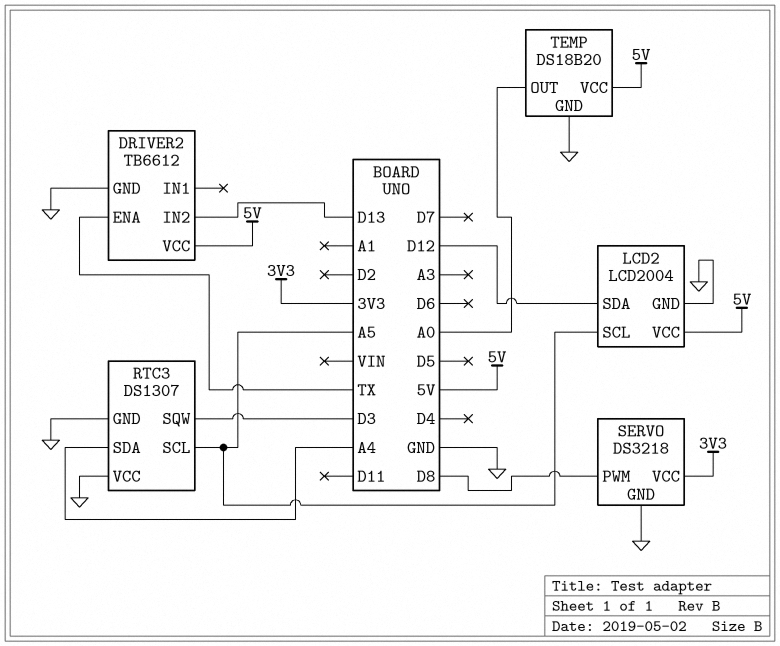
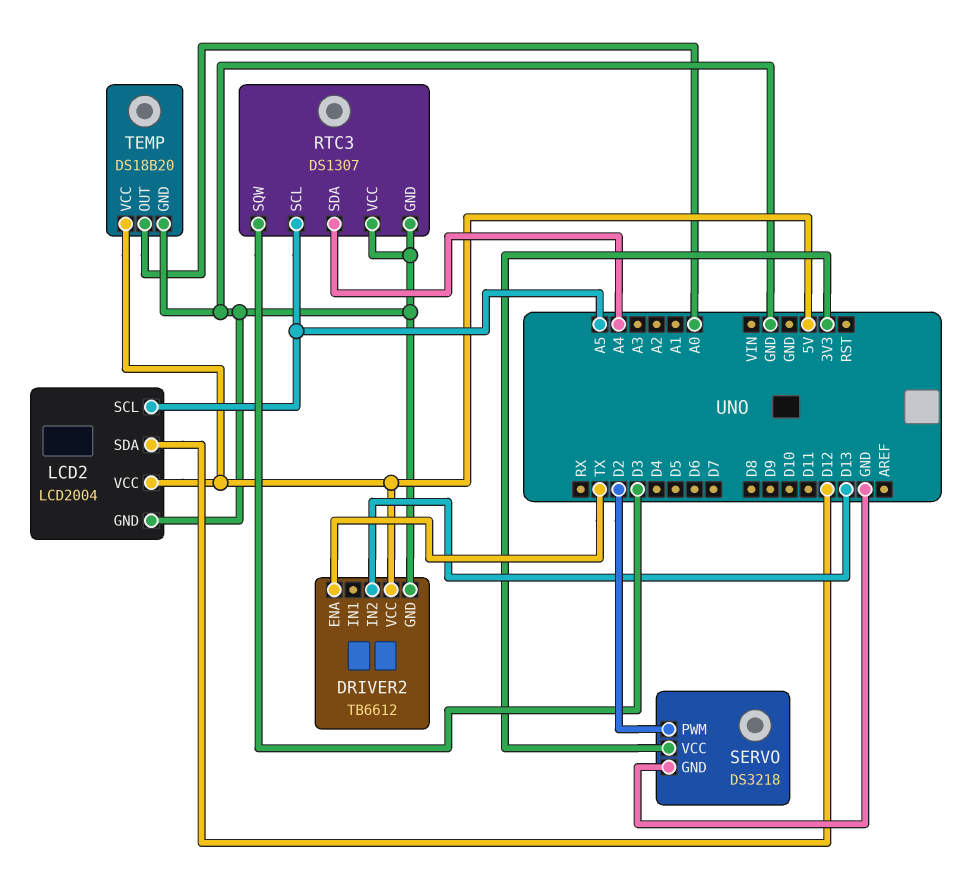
SERVO pin PWM: D8 -> D2

